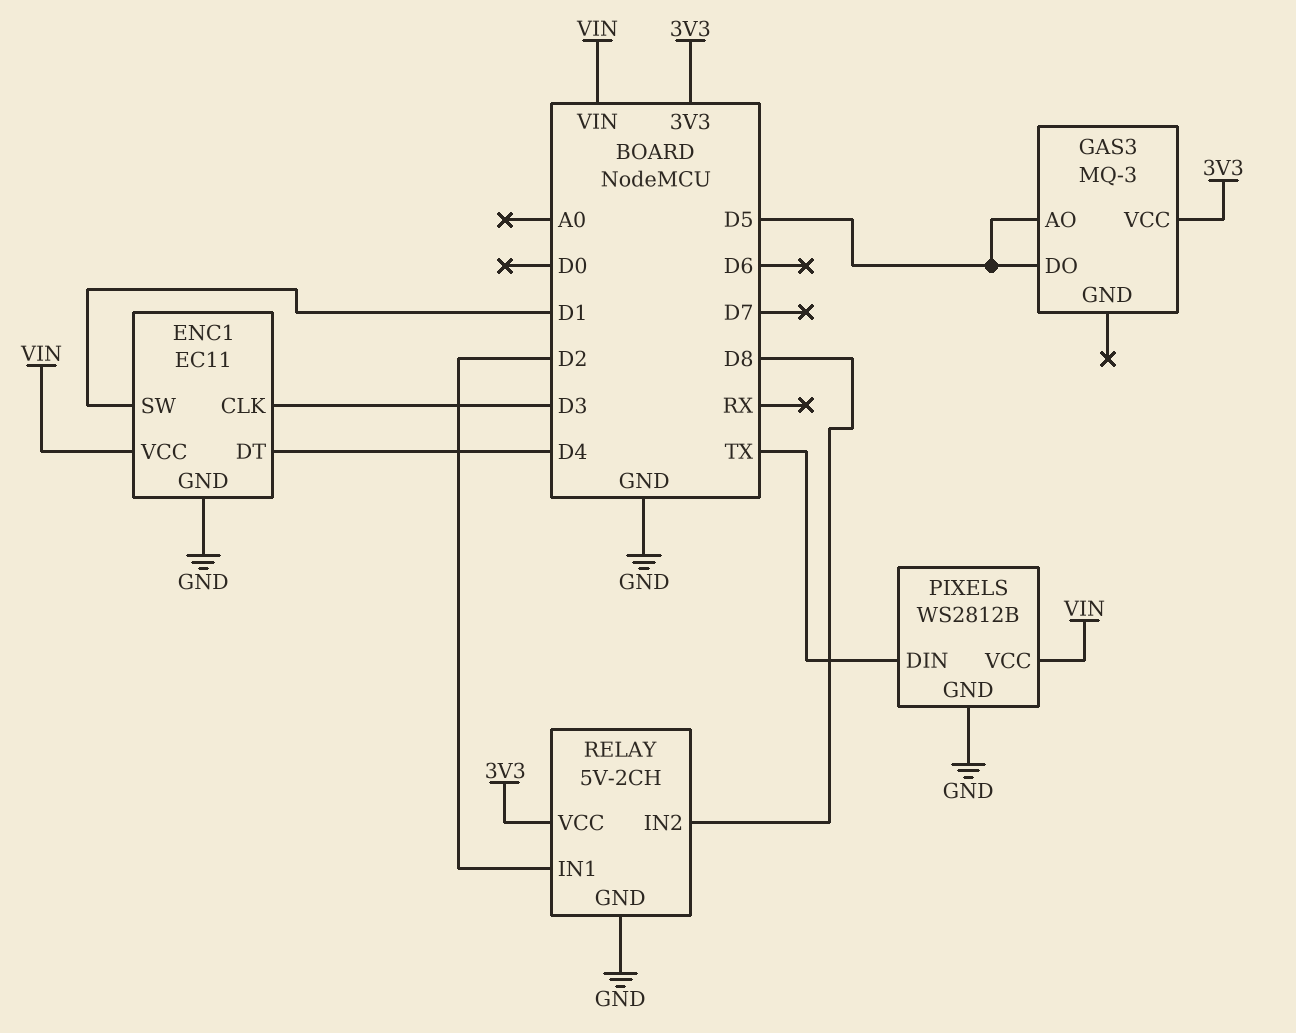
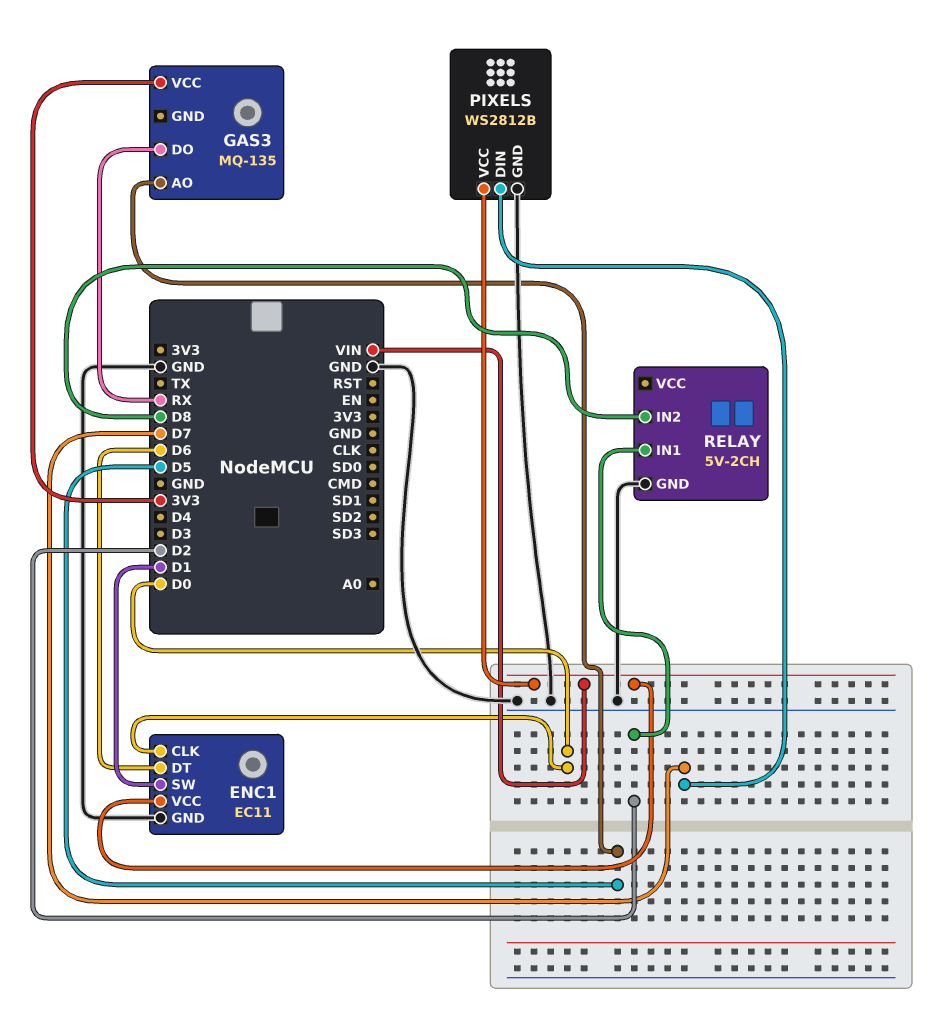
ENC1 pin CLK: D3 -> D0
ENC1 pin DT: D4 -> D6
GAS3: MQ-3 -> MQ-135
GAS3 pin DO: D5 -> RX
PIXELS pin DIN: TX -> D7
RELAY pin VCC: 3V3 -> none

